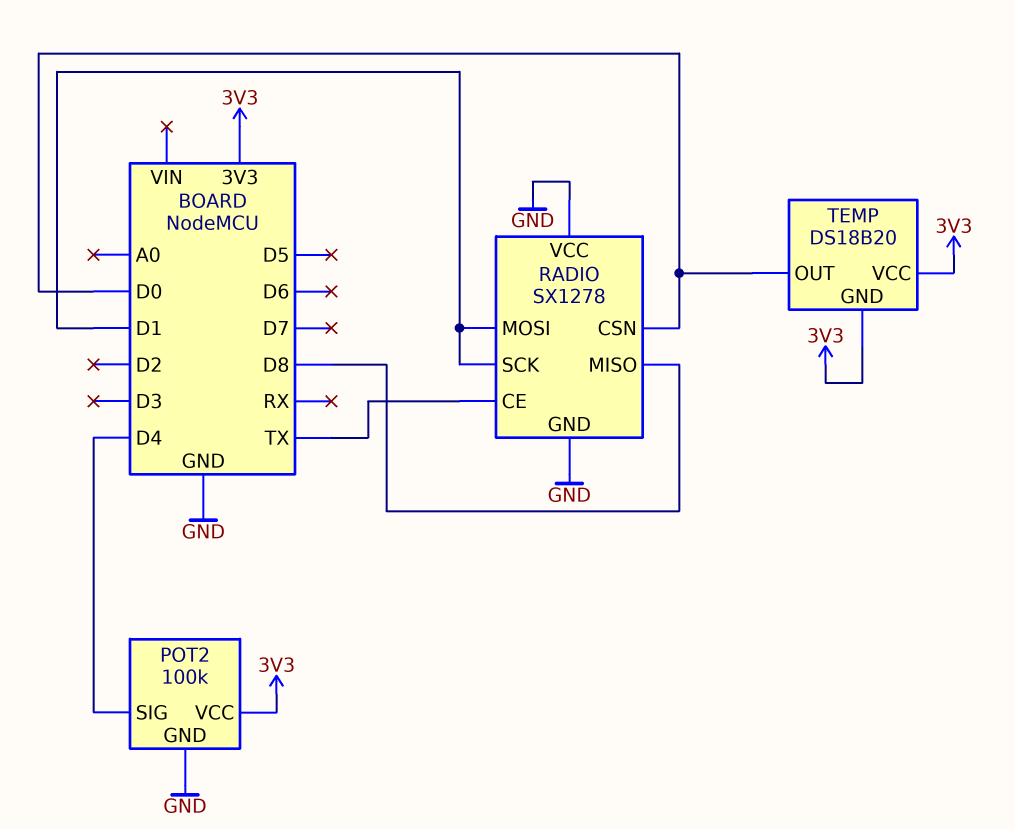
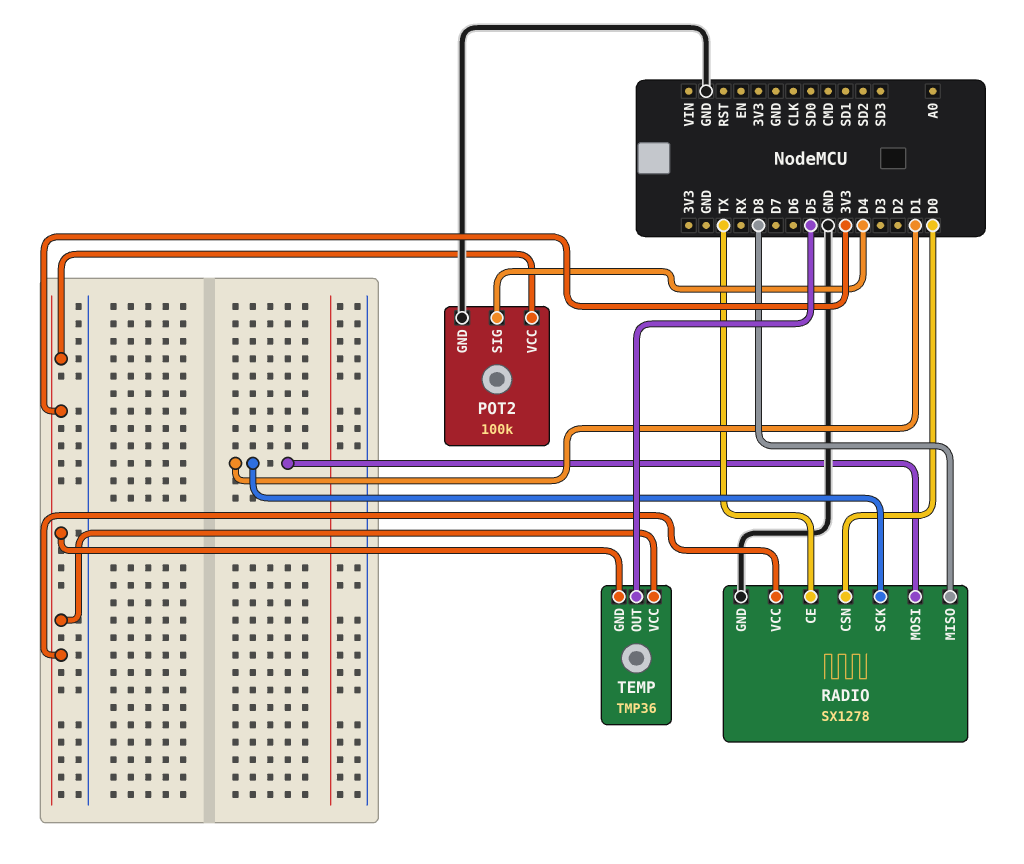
RADIO pin VCC: GND -> 3V3
TEMP: DS18B20 -> TMP36
TEMP pin OUT: D0 -> D5

